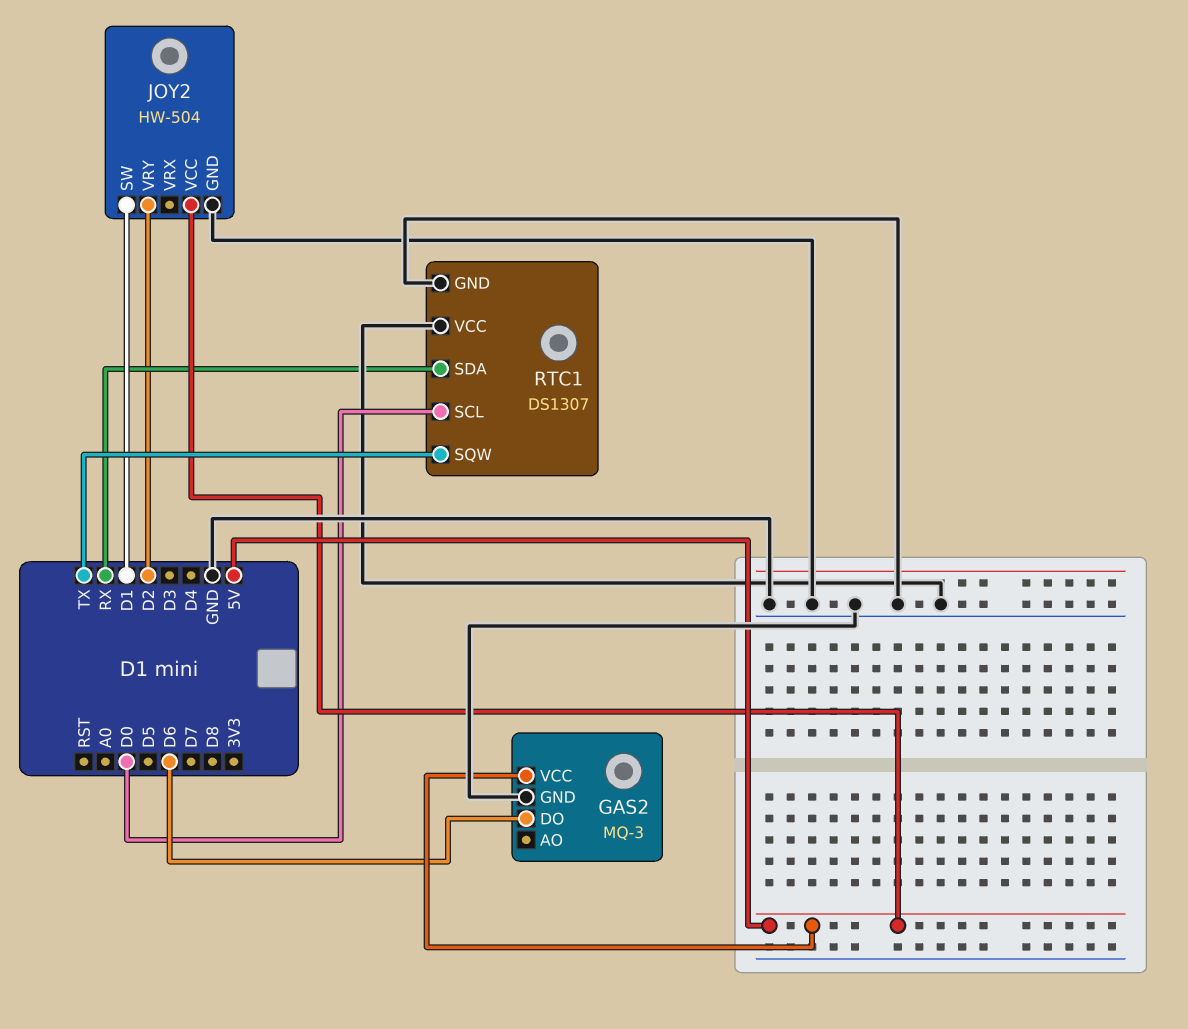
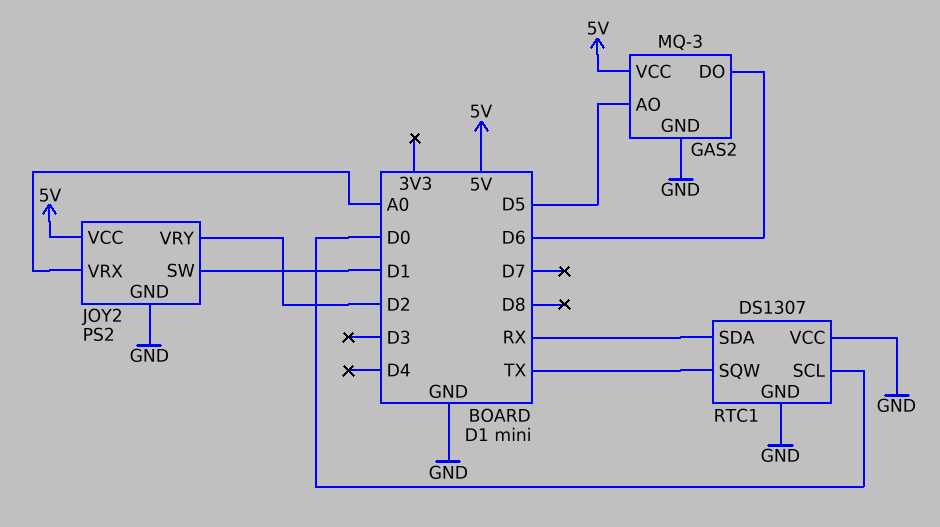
GAS2 pin AO: none -> D5
JOY2: HW-504 -> PS2
JOY2 pin VRX: none -> A0

